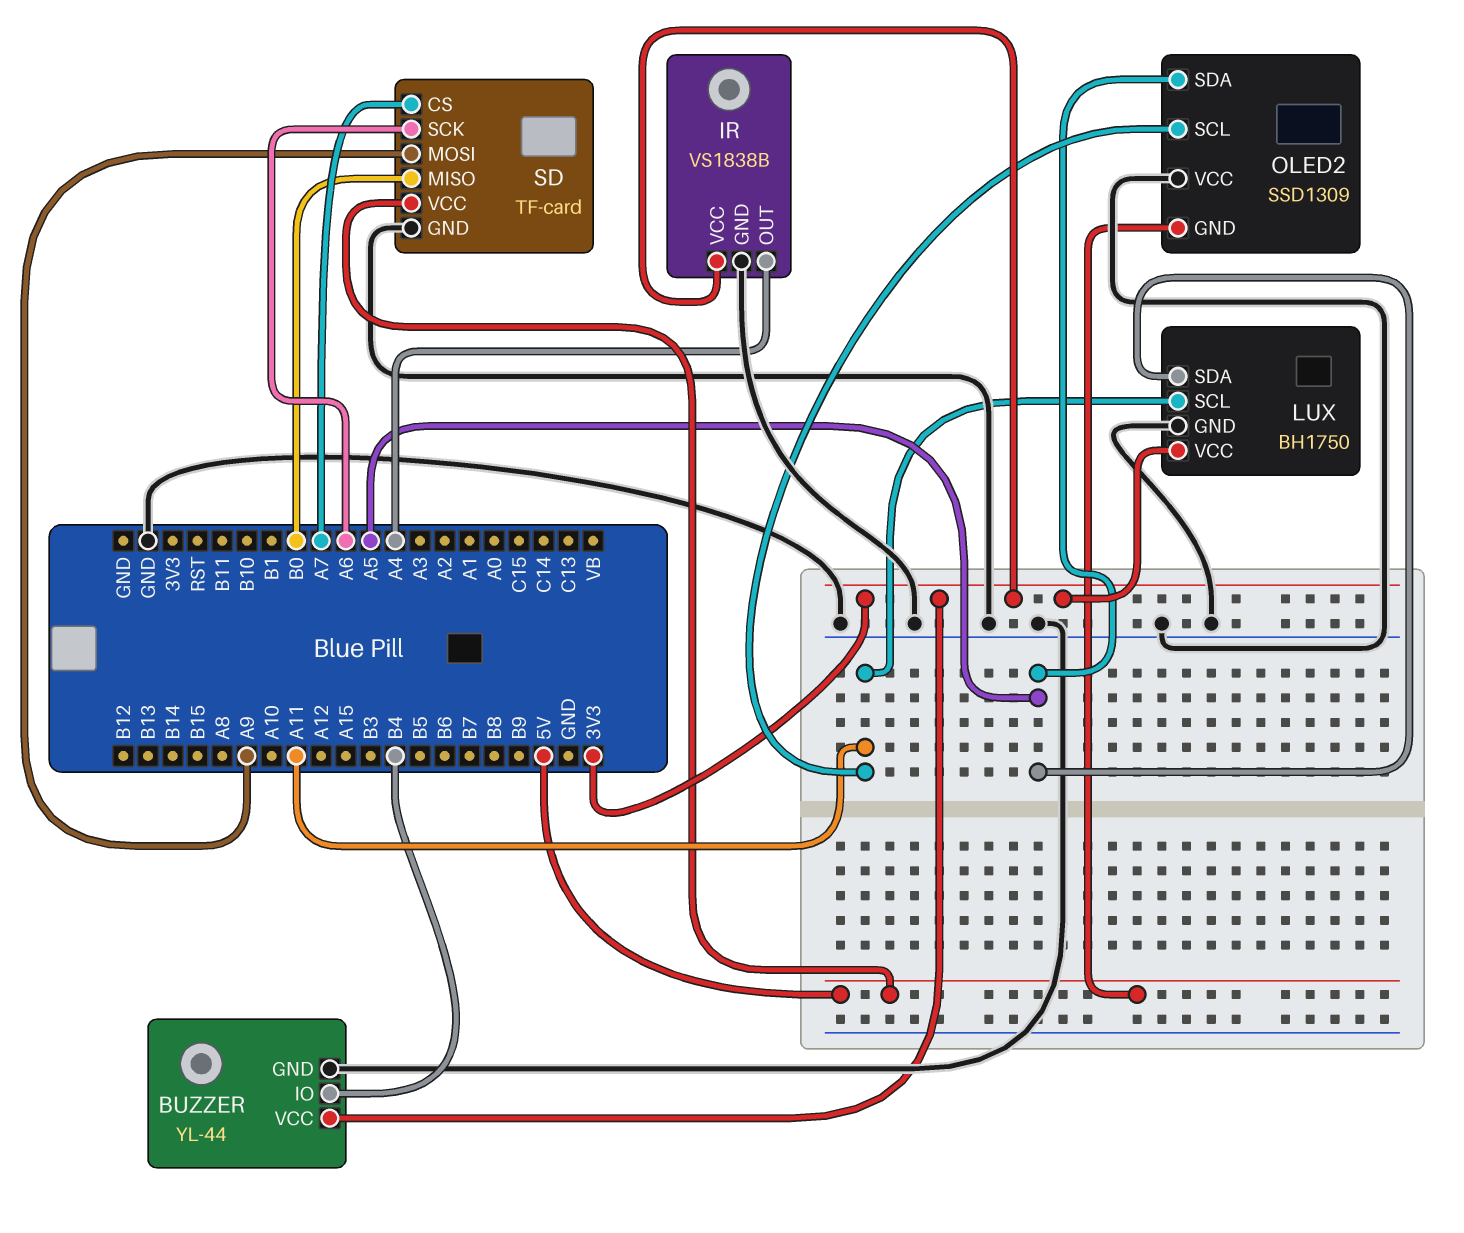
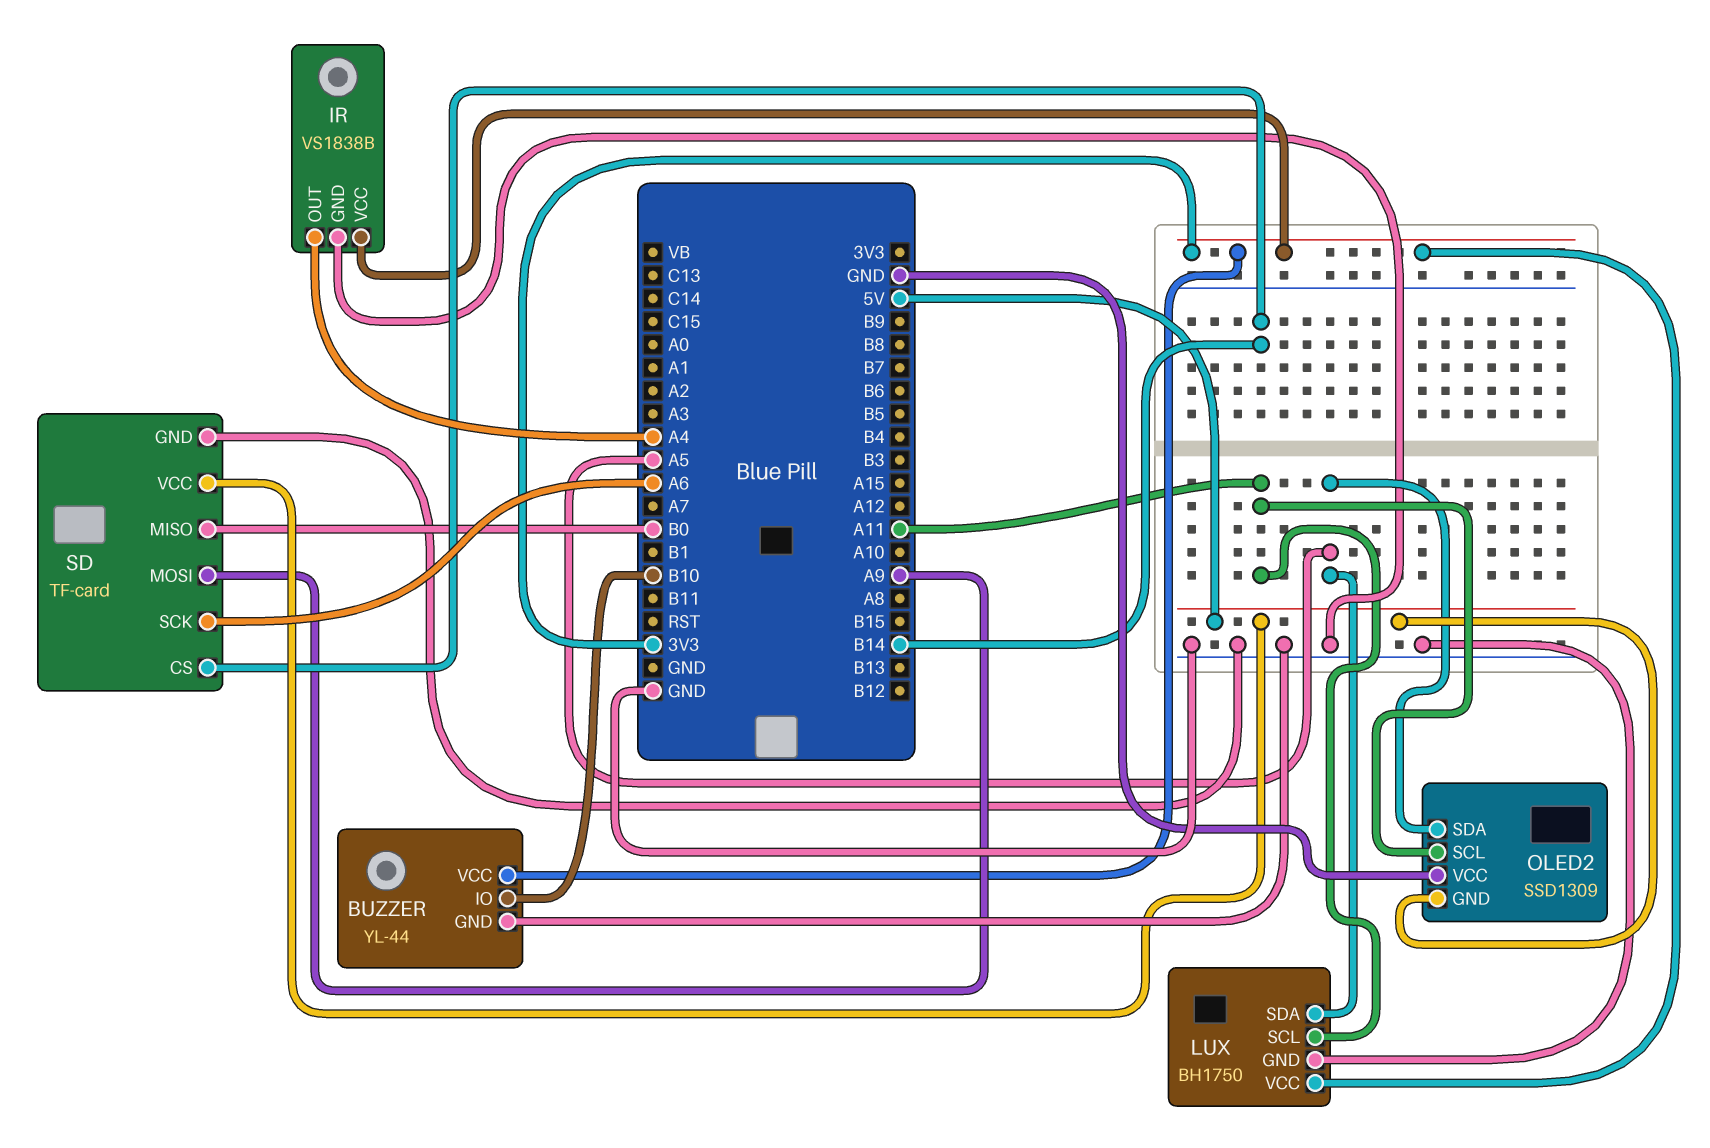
BUZZER pin IO: B4 -> B10
SD pin CS: A7 -> B14

